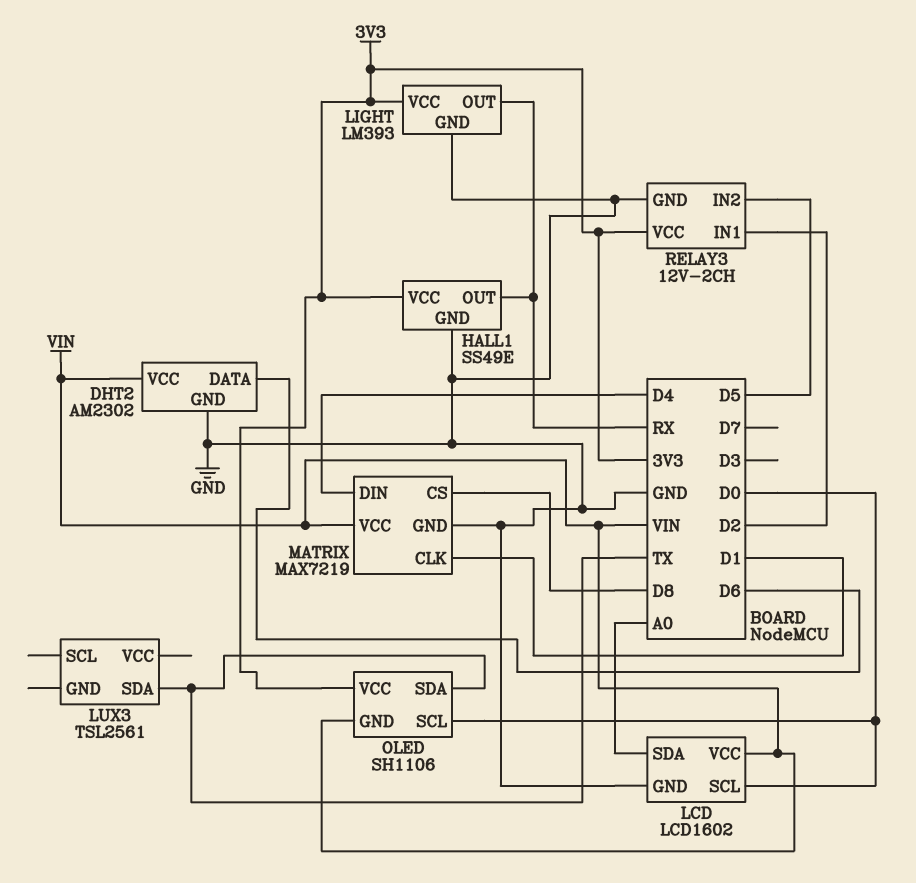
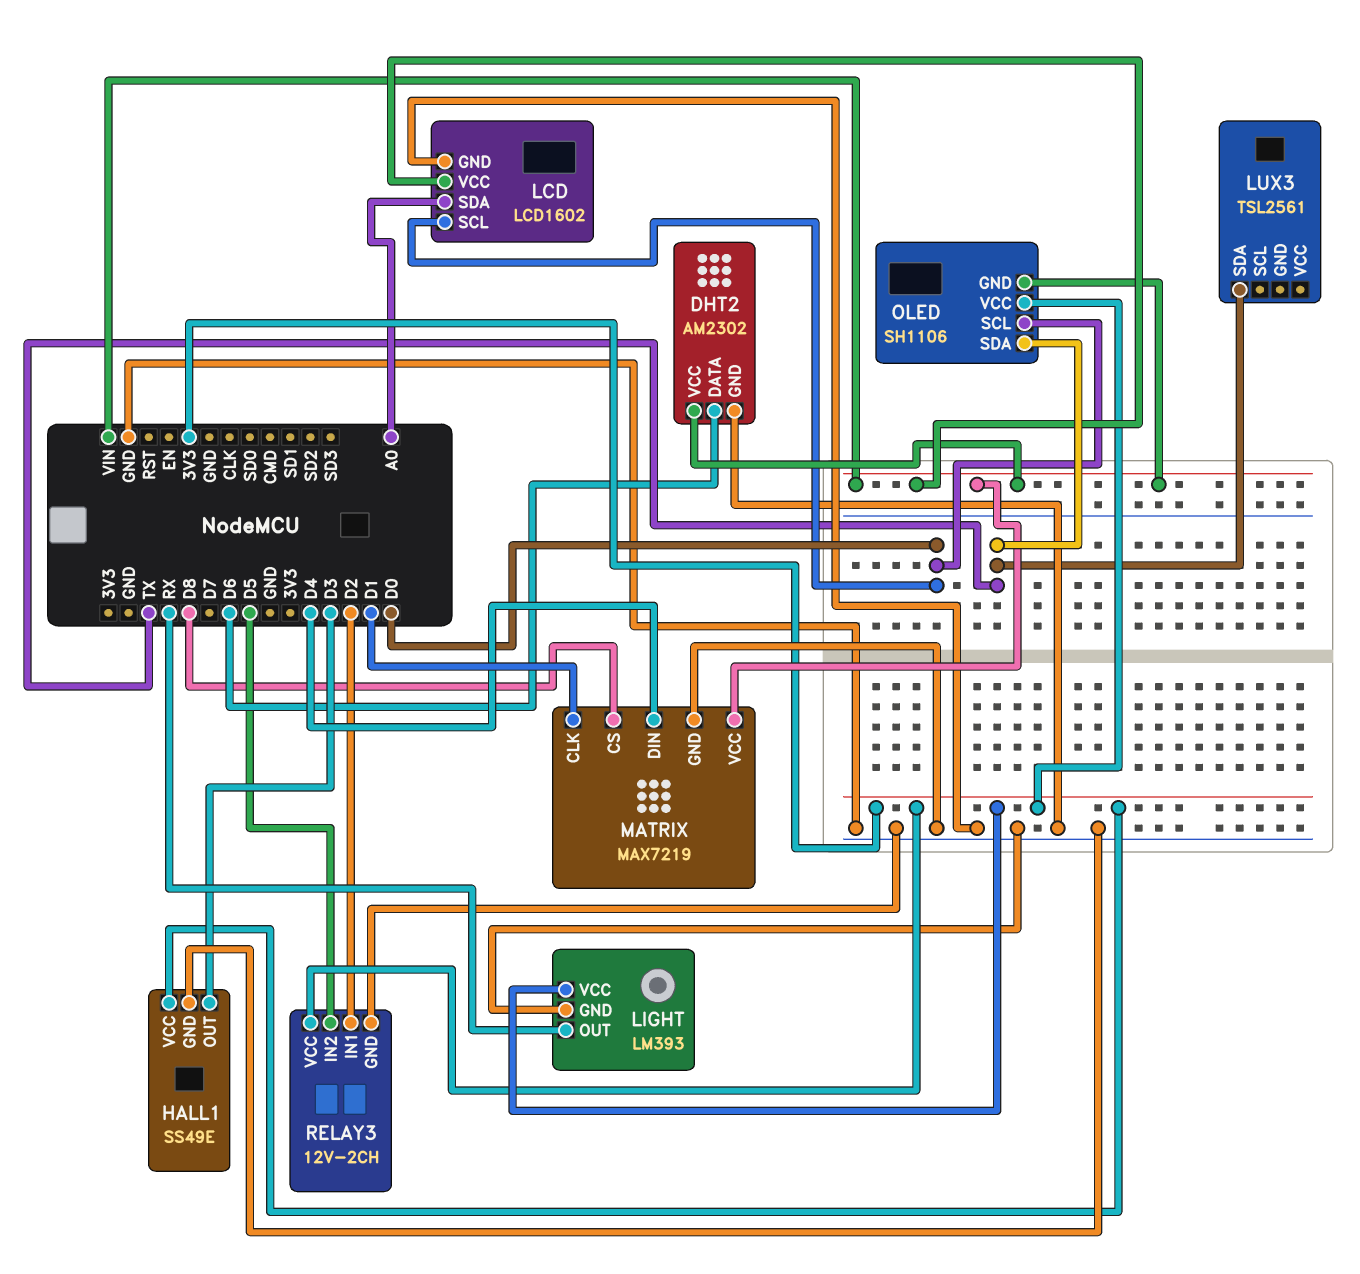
HALL1 pin OUT: RX -> D3

